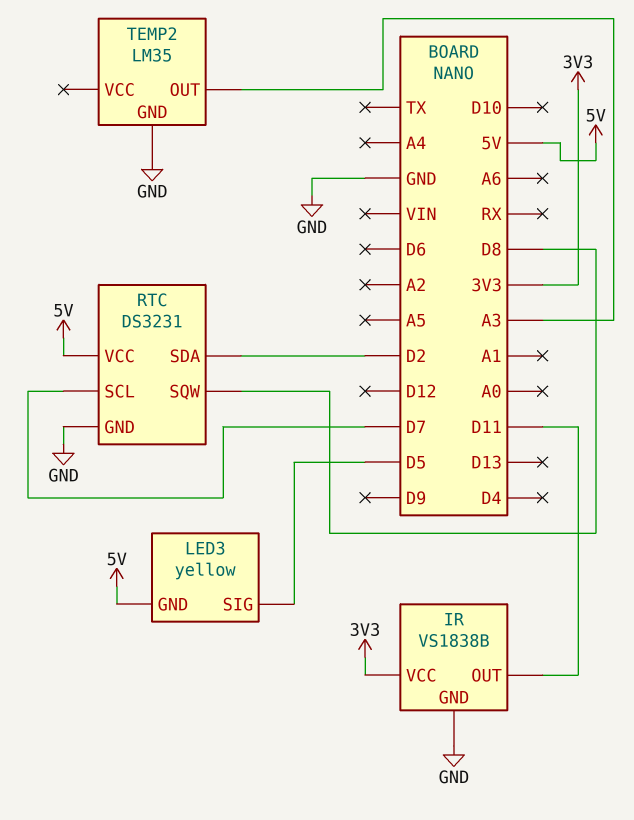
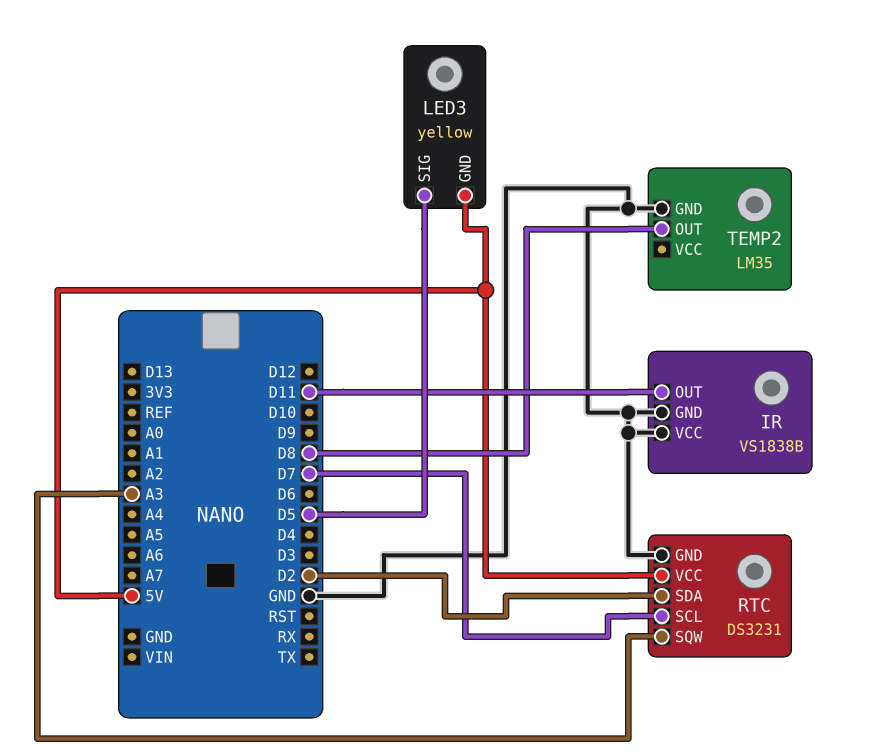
IR pin VCC: 3V3 -> GND
RTC pin SQW: D8 -> A3
TEMP2 pin OUT: A3 -> D8

